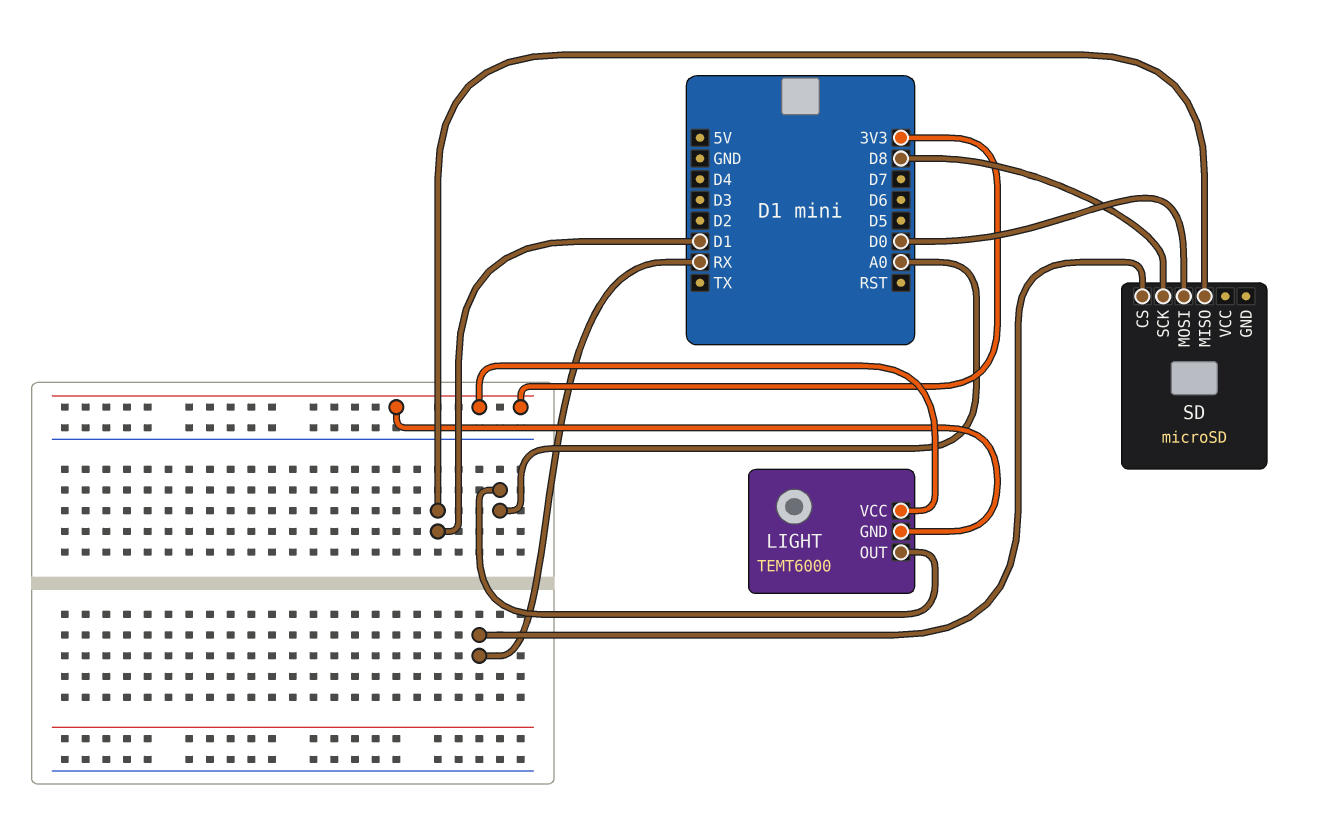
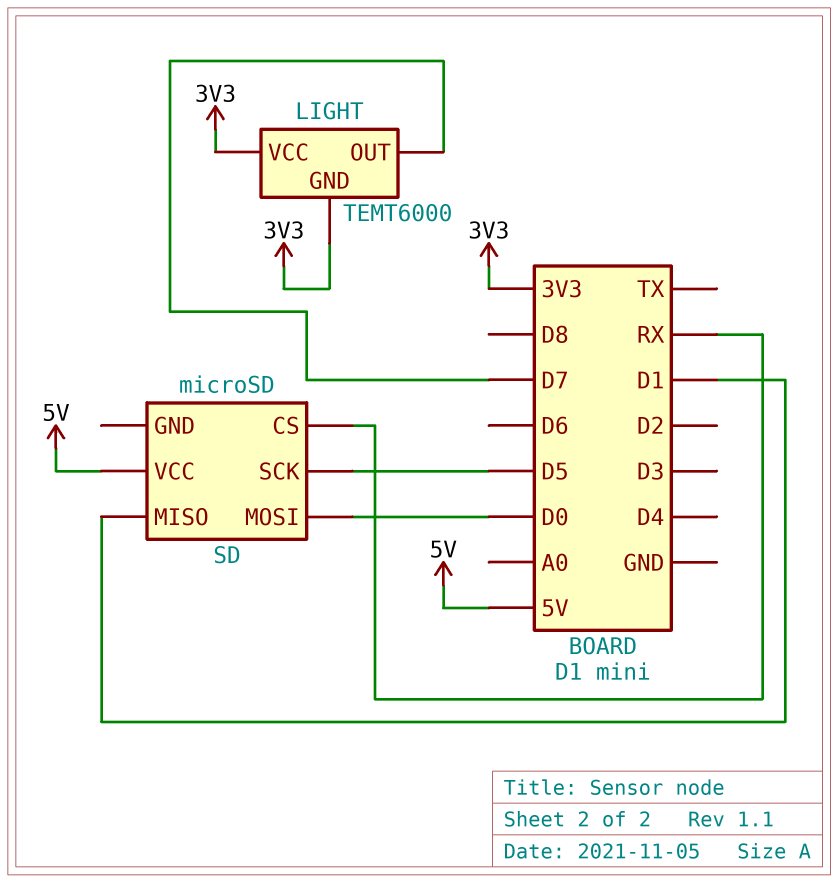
LIGHT pin OUT: A0 -> D7
SD pin SCK: D8 -> D5
SD pin VCC: none -> 5V

